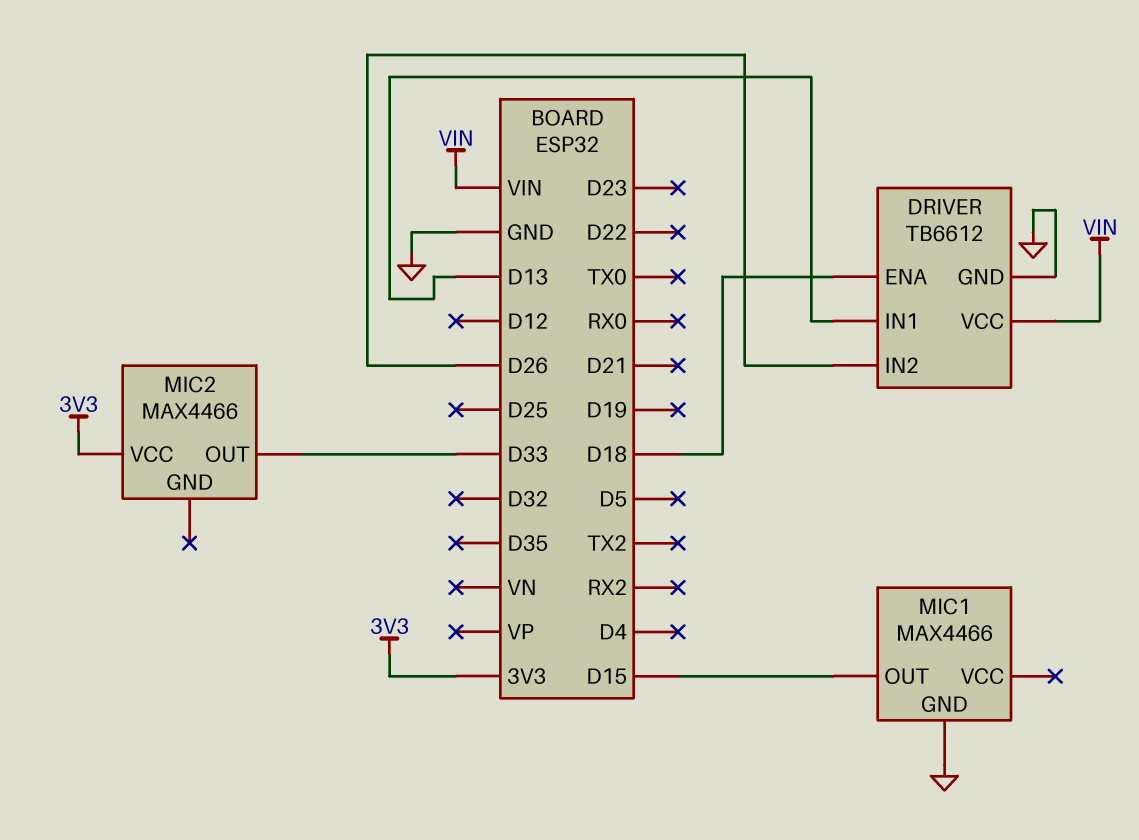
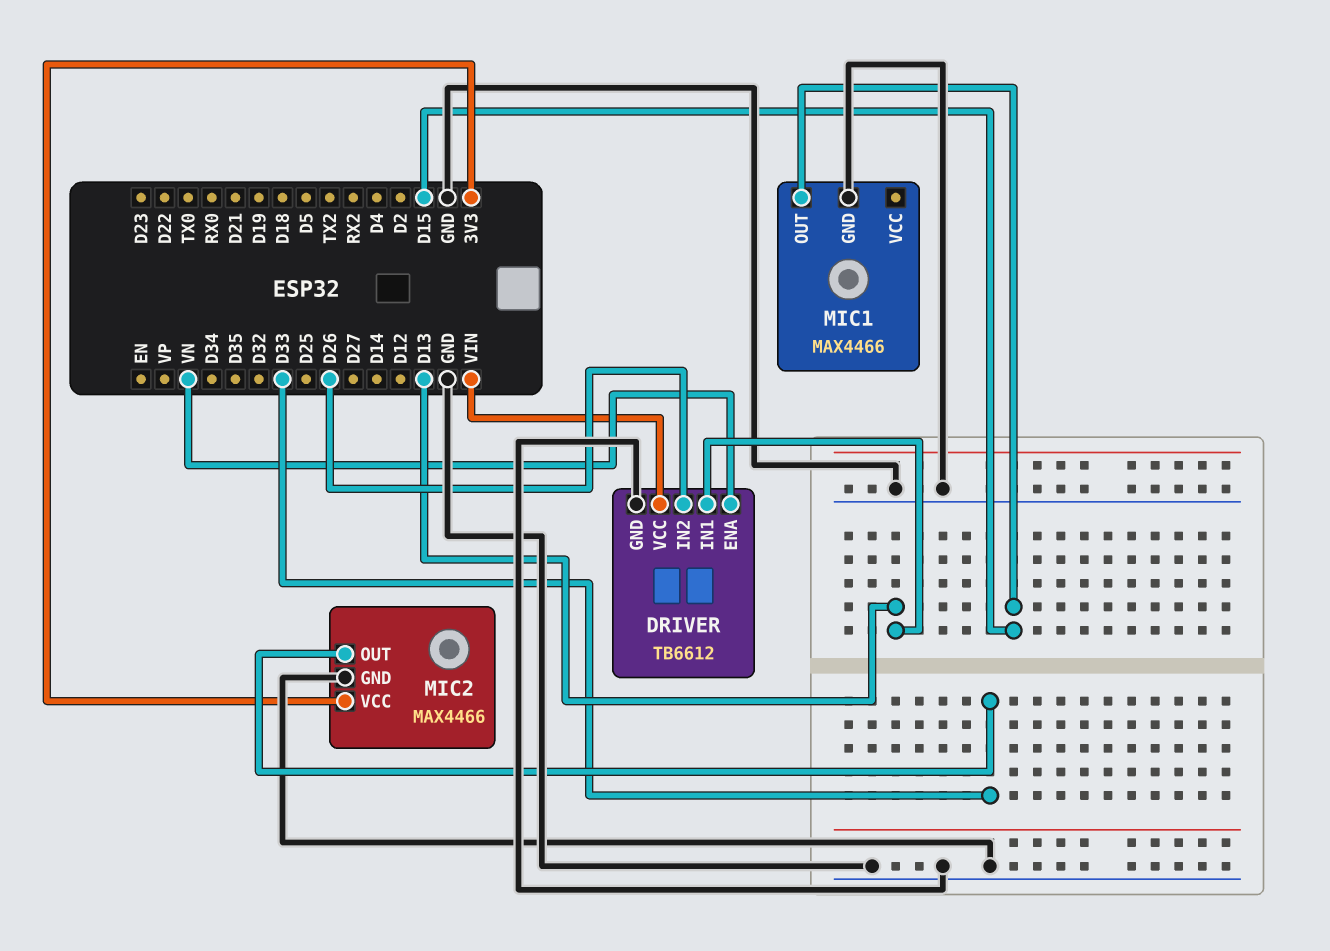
DRIVER pin ENA: D18 -> VN
MIC2 pin GND: none -> GND

